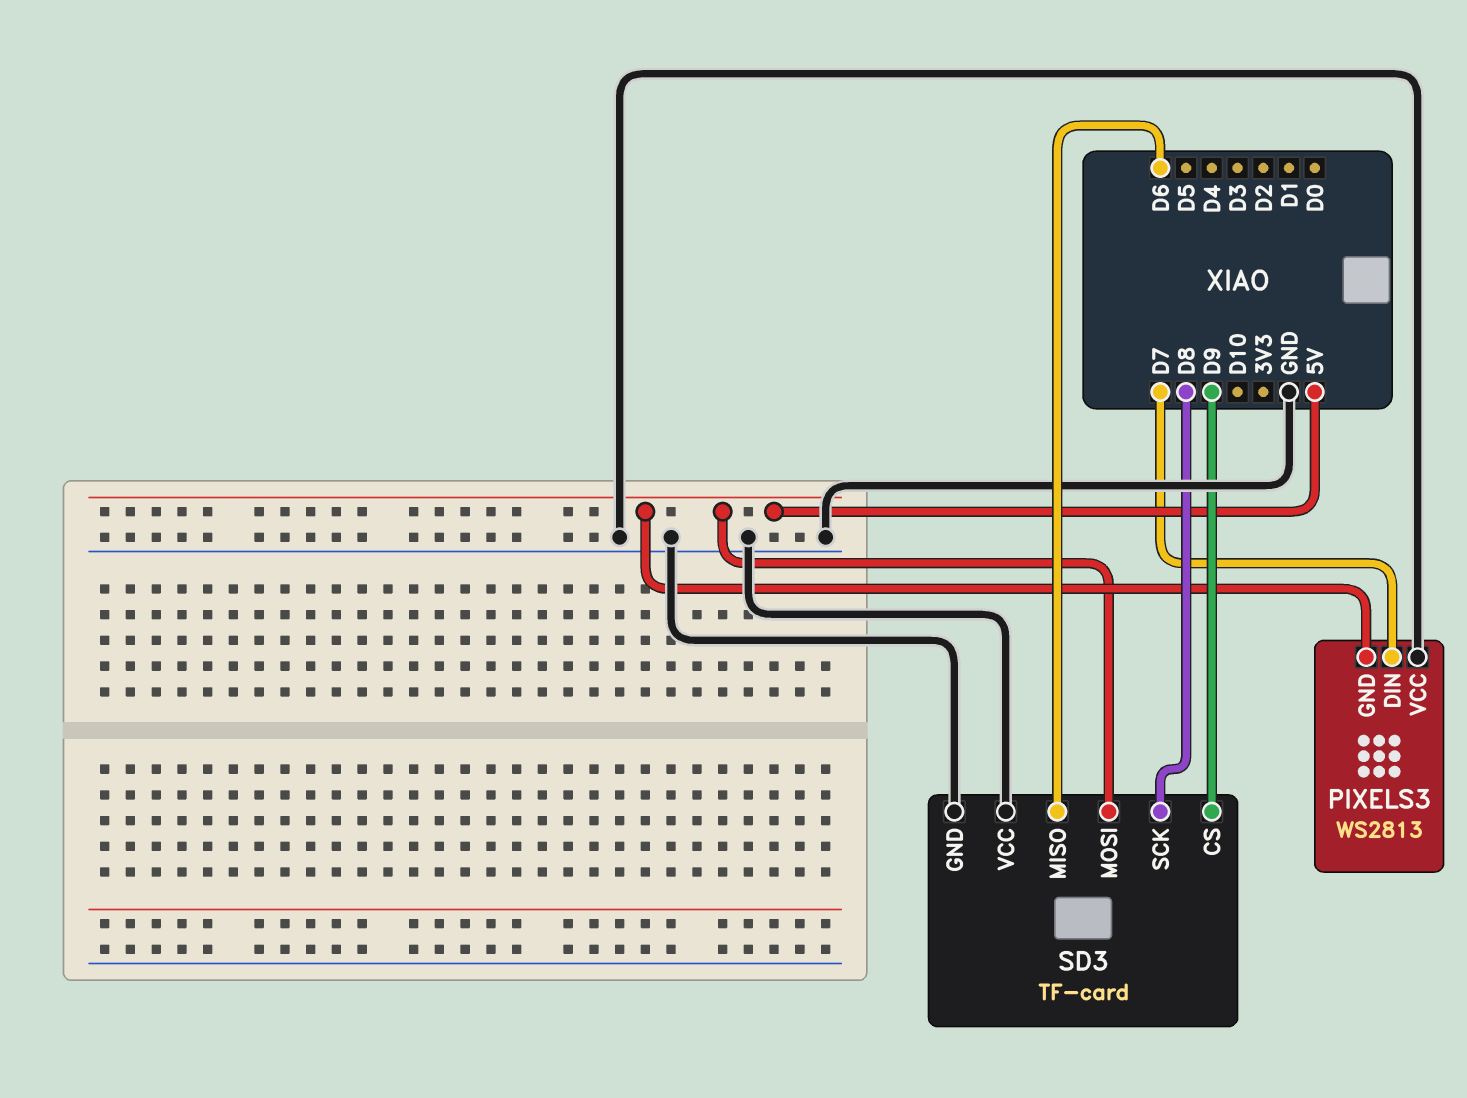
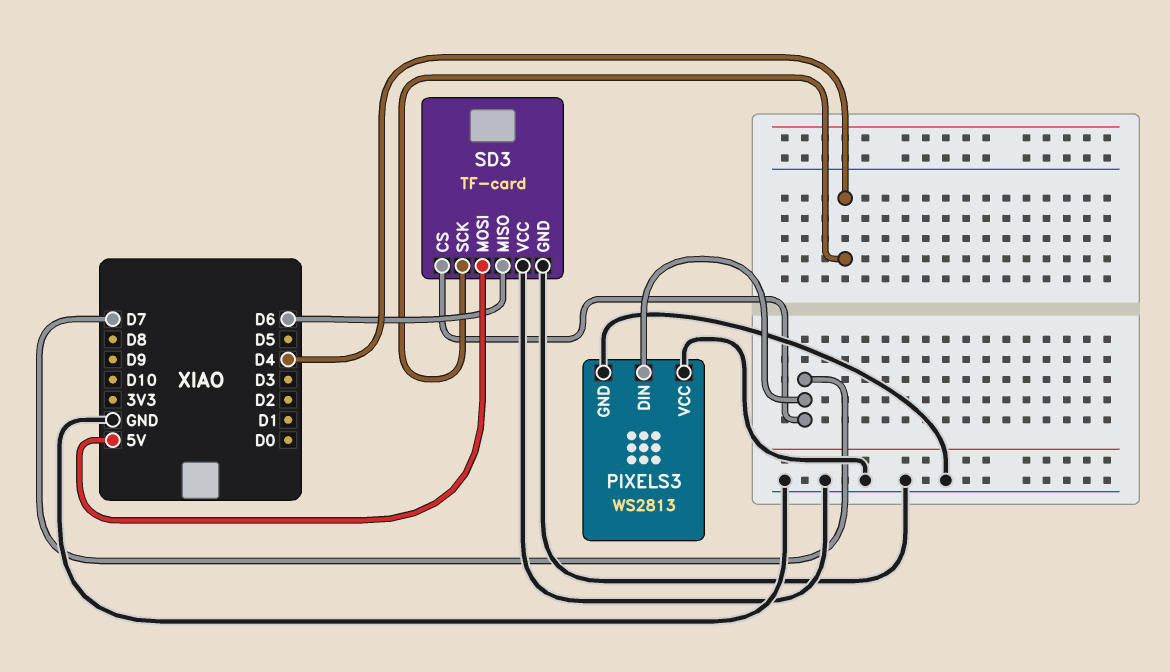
PIXELS3 pin GND: 5V -> GND
SD3 pin CS: D9 -> D7
SD3 pin SCK: D8 -> D4

